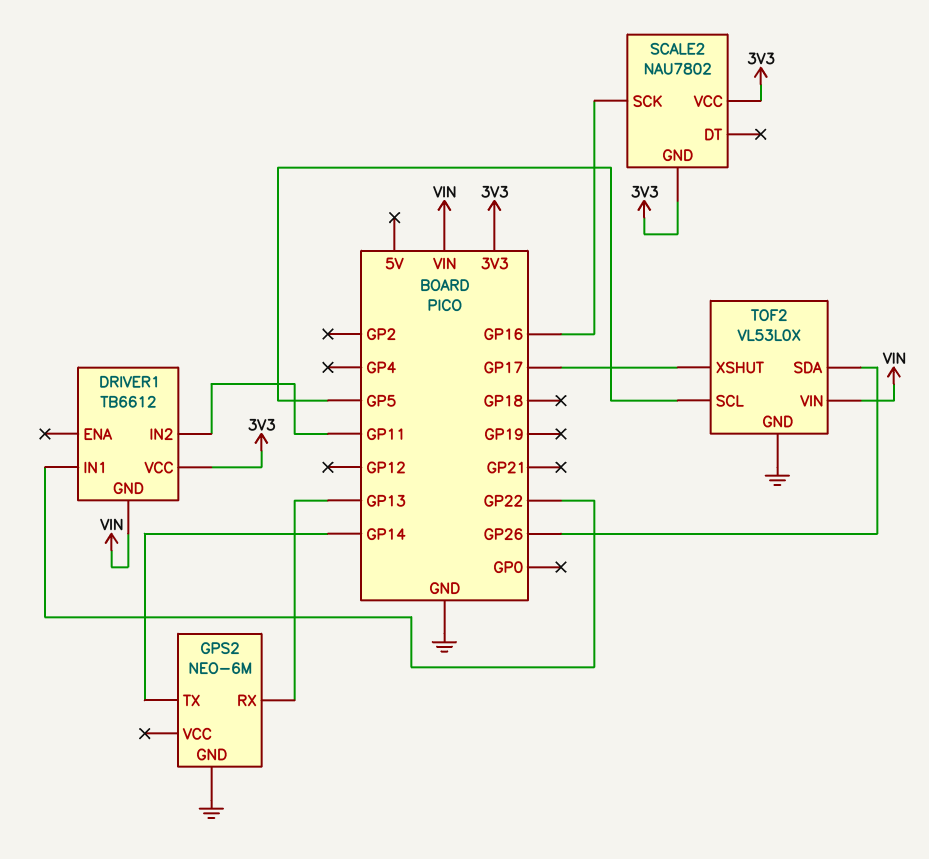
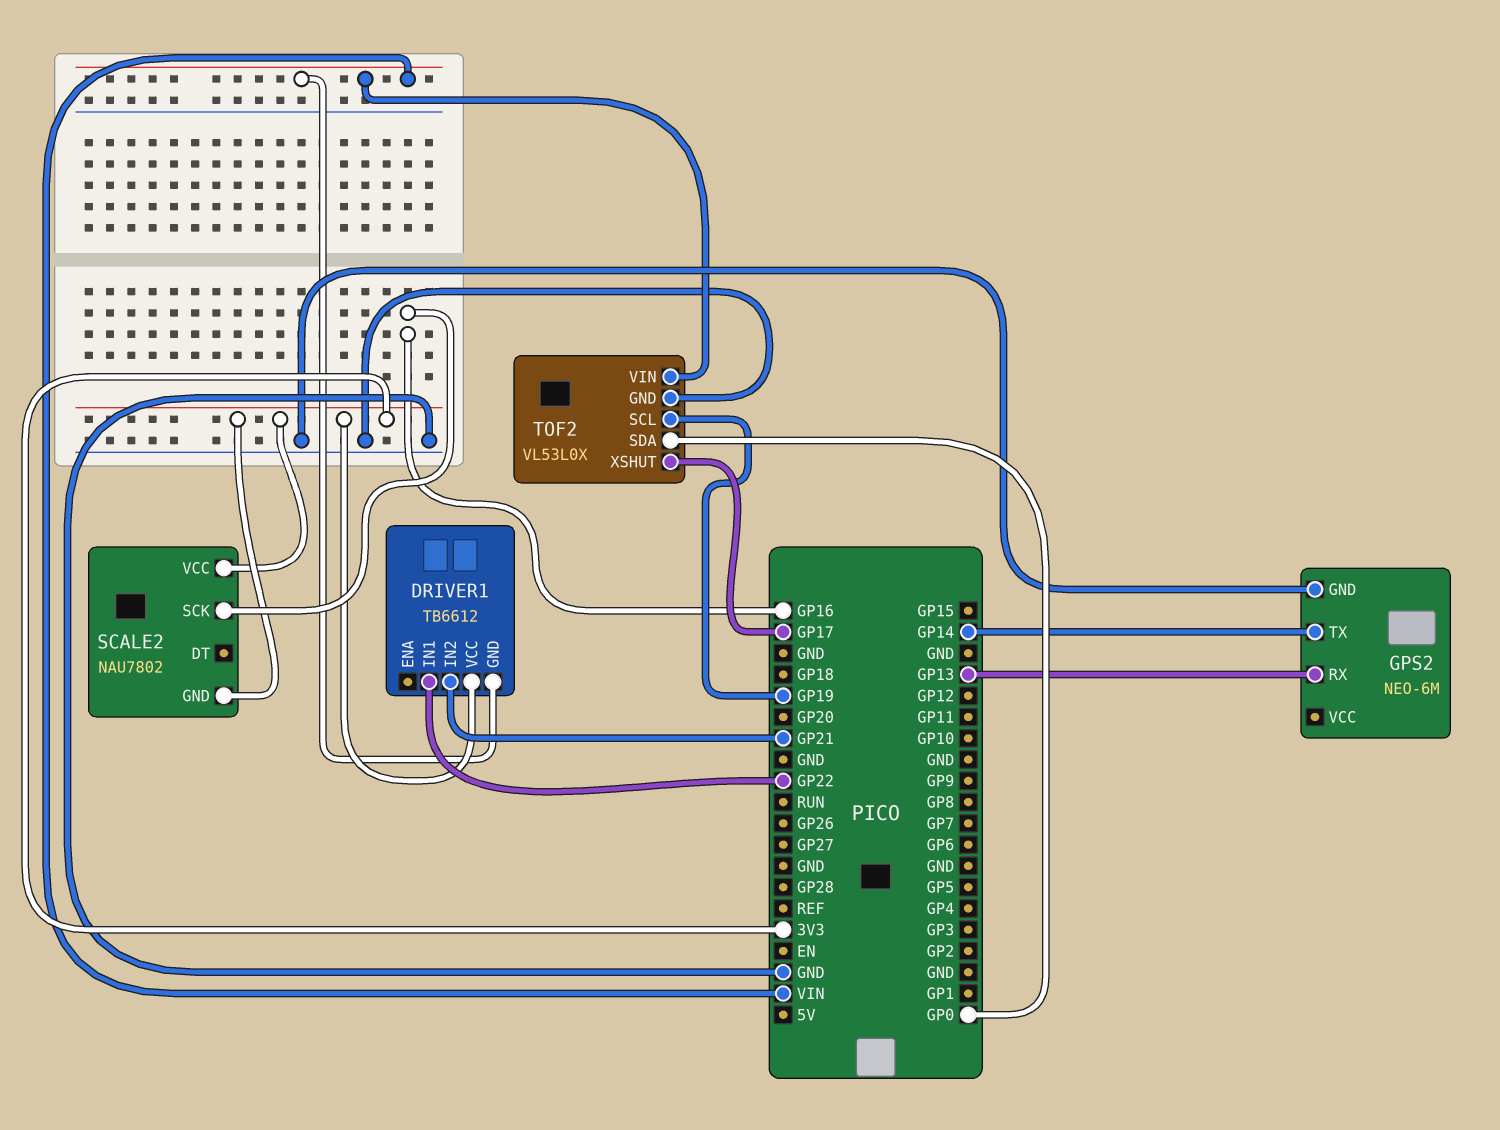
DRIVER1 pin IN2: GP11 -> GP21
TOF2 pin SCL: GP5 -> GP19
TOF2 pin SDA: GP26 -> GP0

